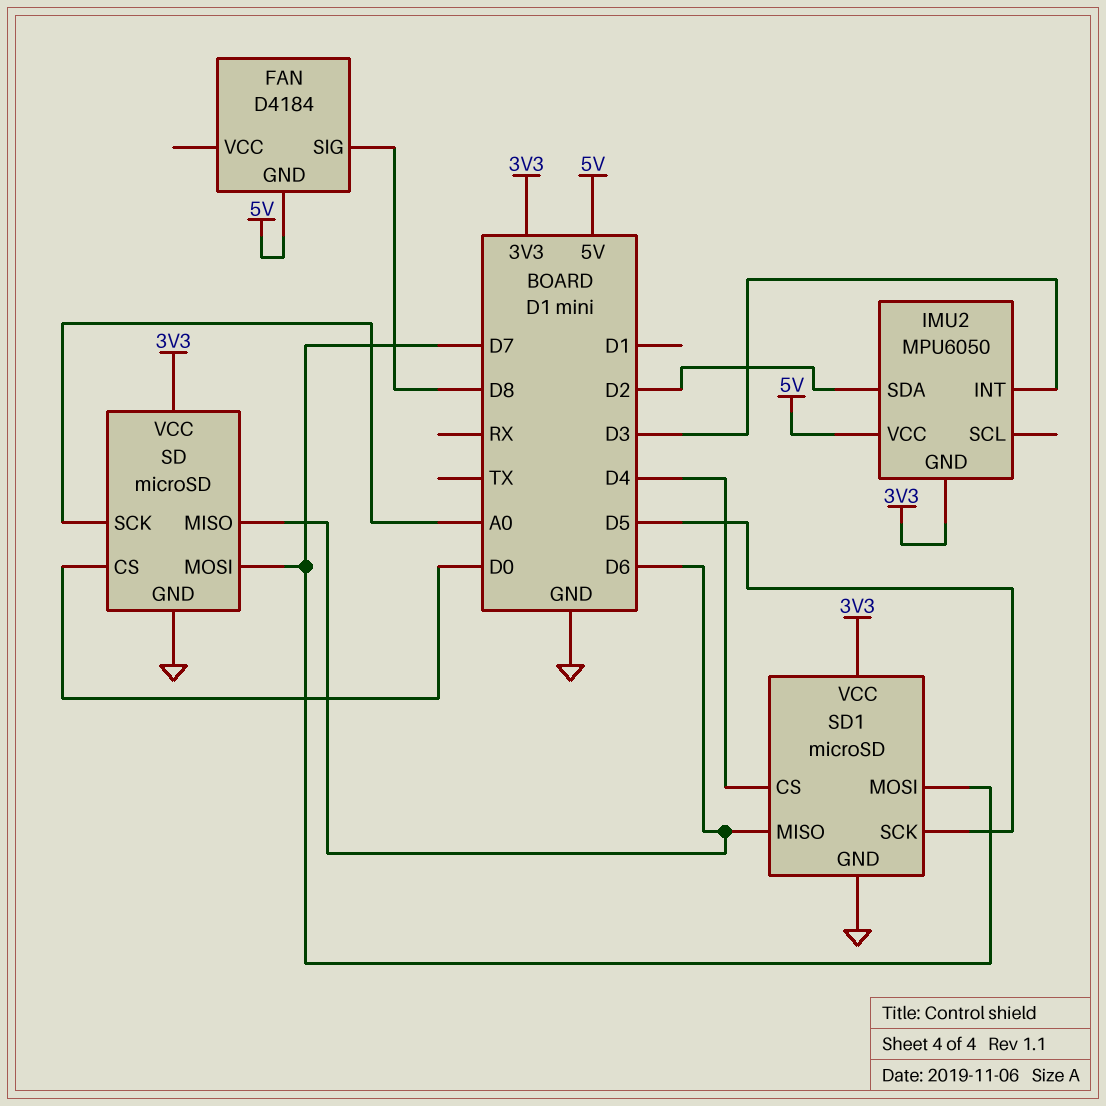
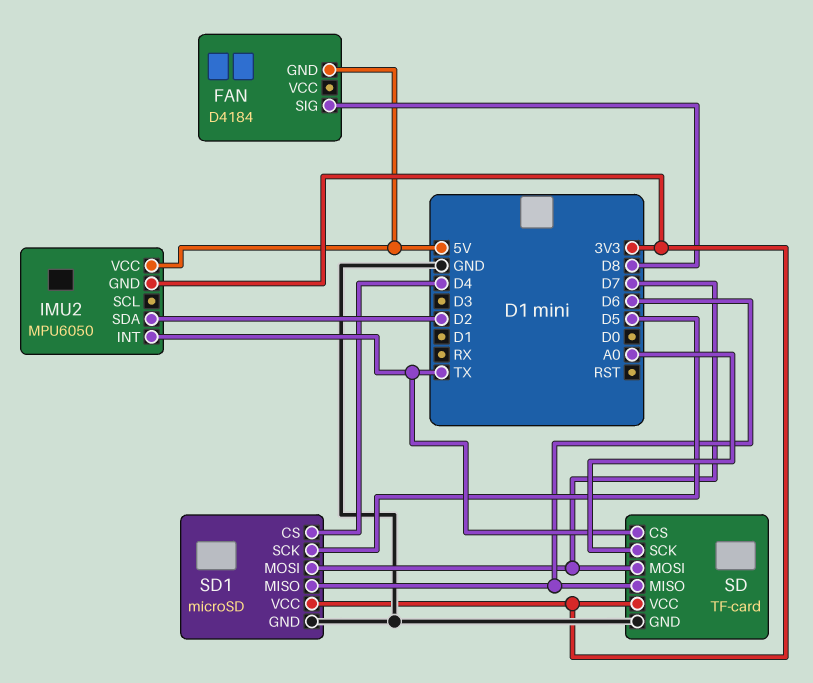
IMU2 pin INT: D3 -> TX
SD: microSD -> TF-card
SD pin CS: D0 -> TX

